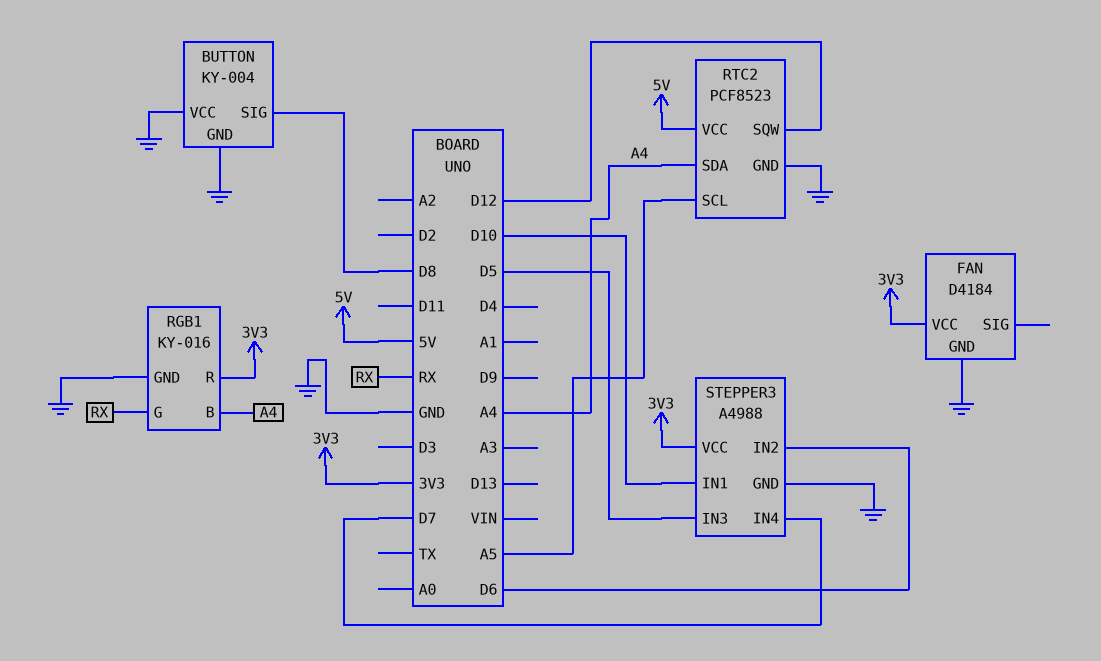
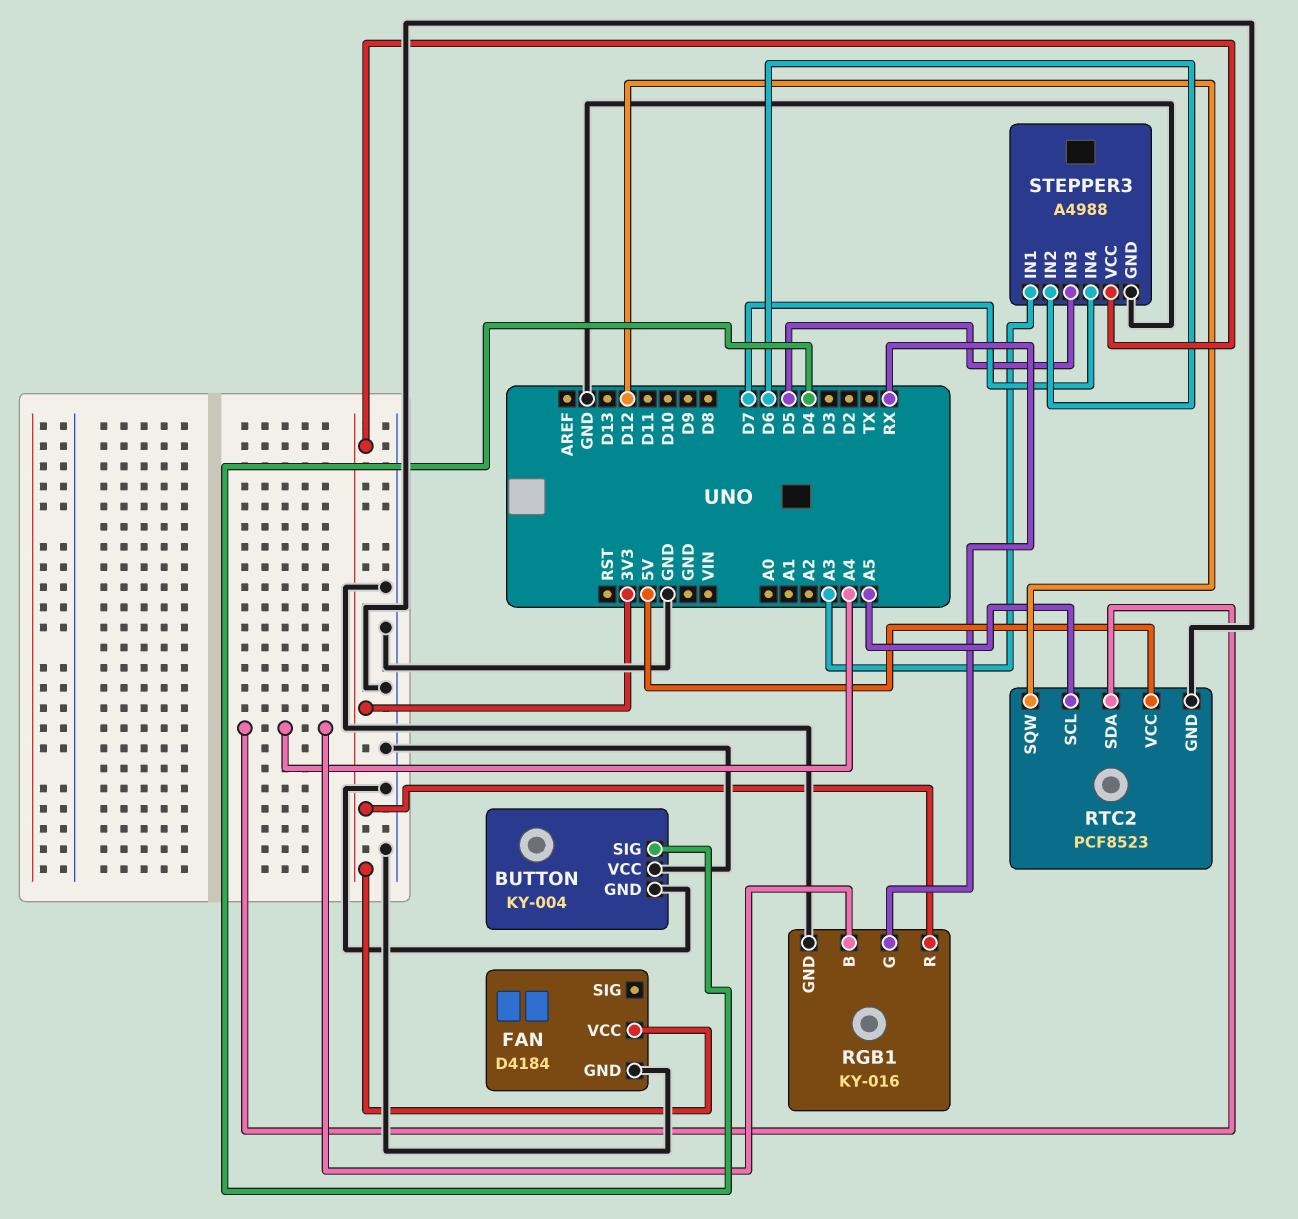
BUTTON pin SIG: D8 -> D4
STEPPER3 pin IN1: D10 -> A3

